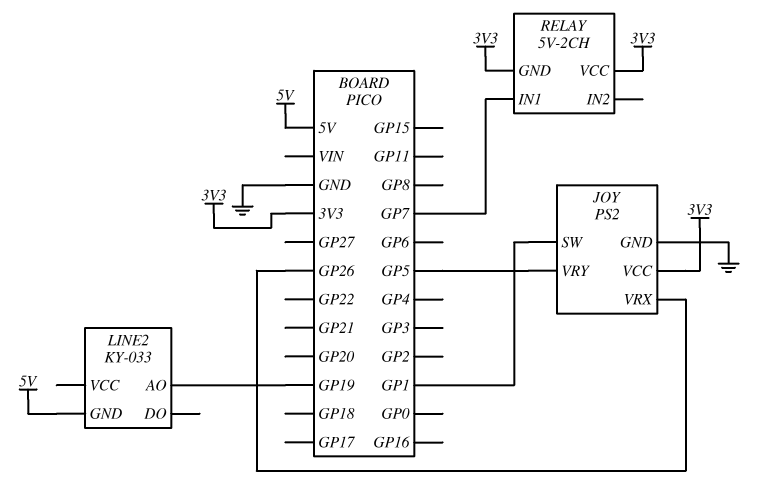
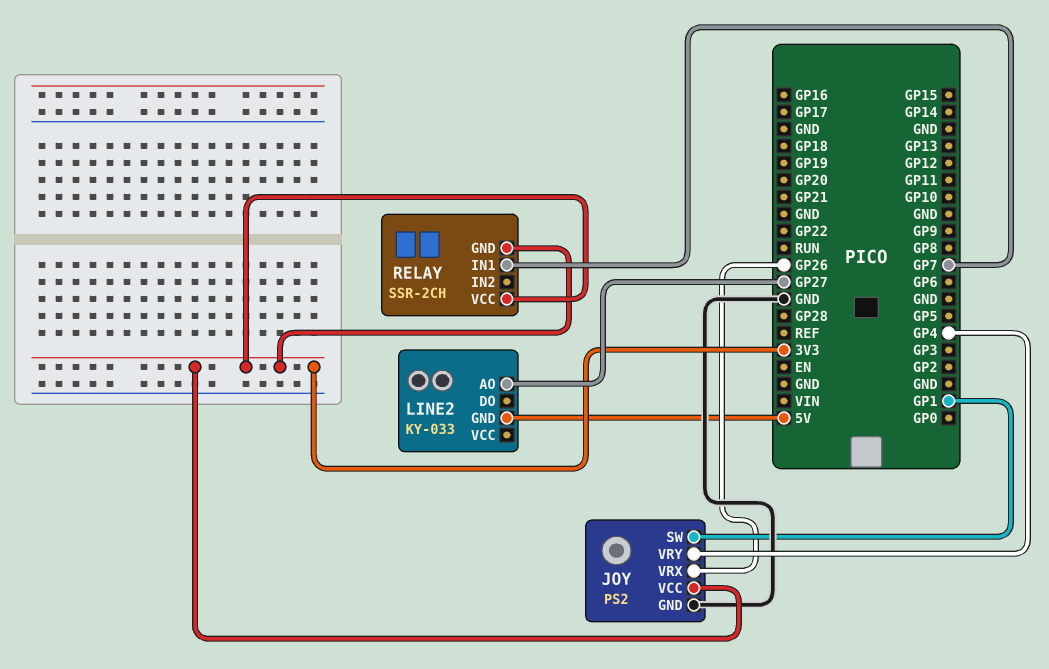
JOY pin VRY: GP5 -> GP4
LINE2 pin AO: GP19 -> GP27
RELAY: 5V-2CH -> SSR-2CH

